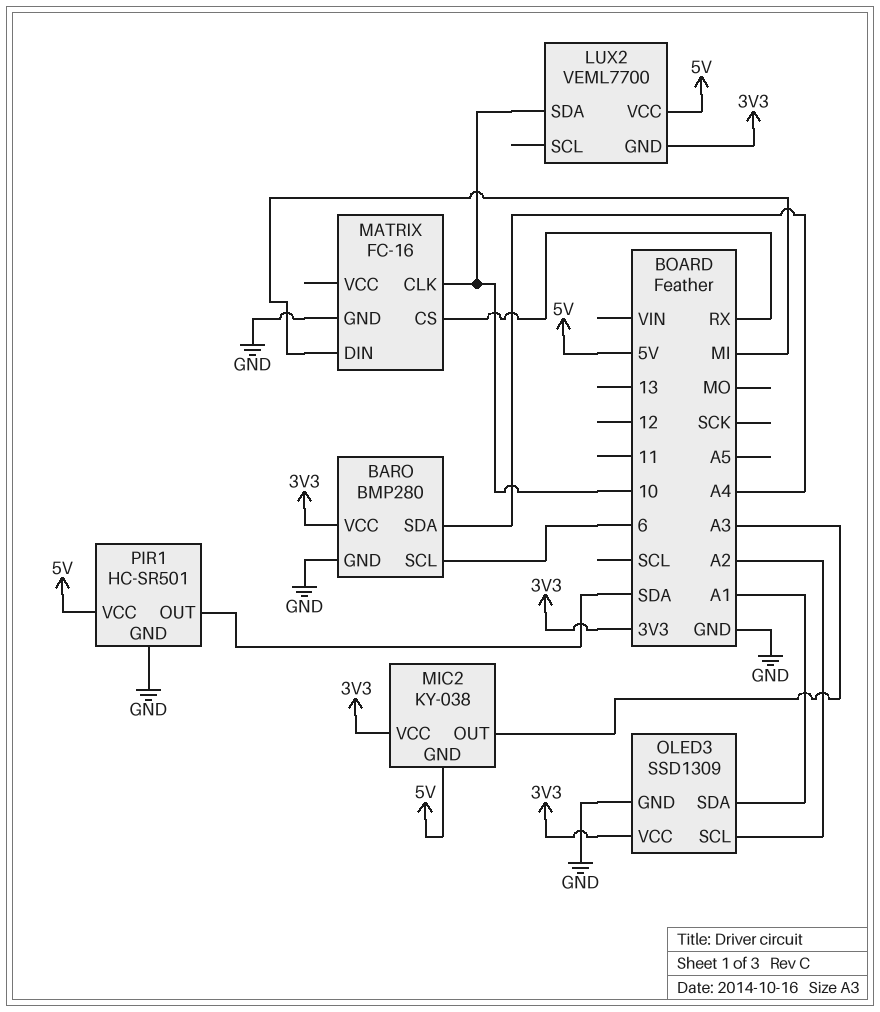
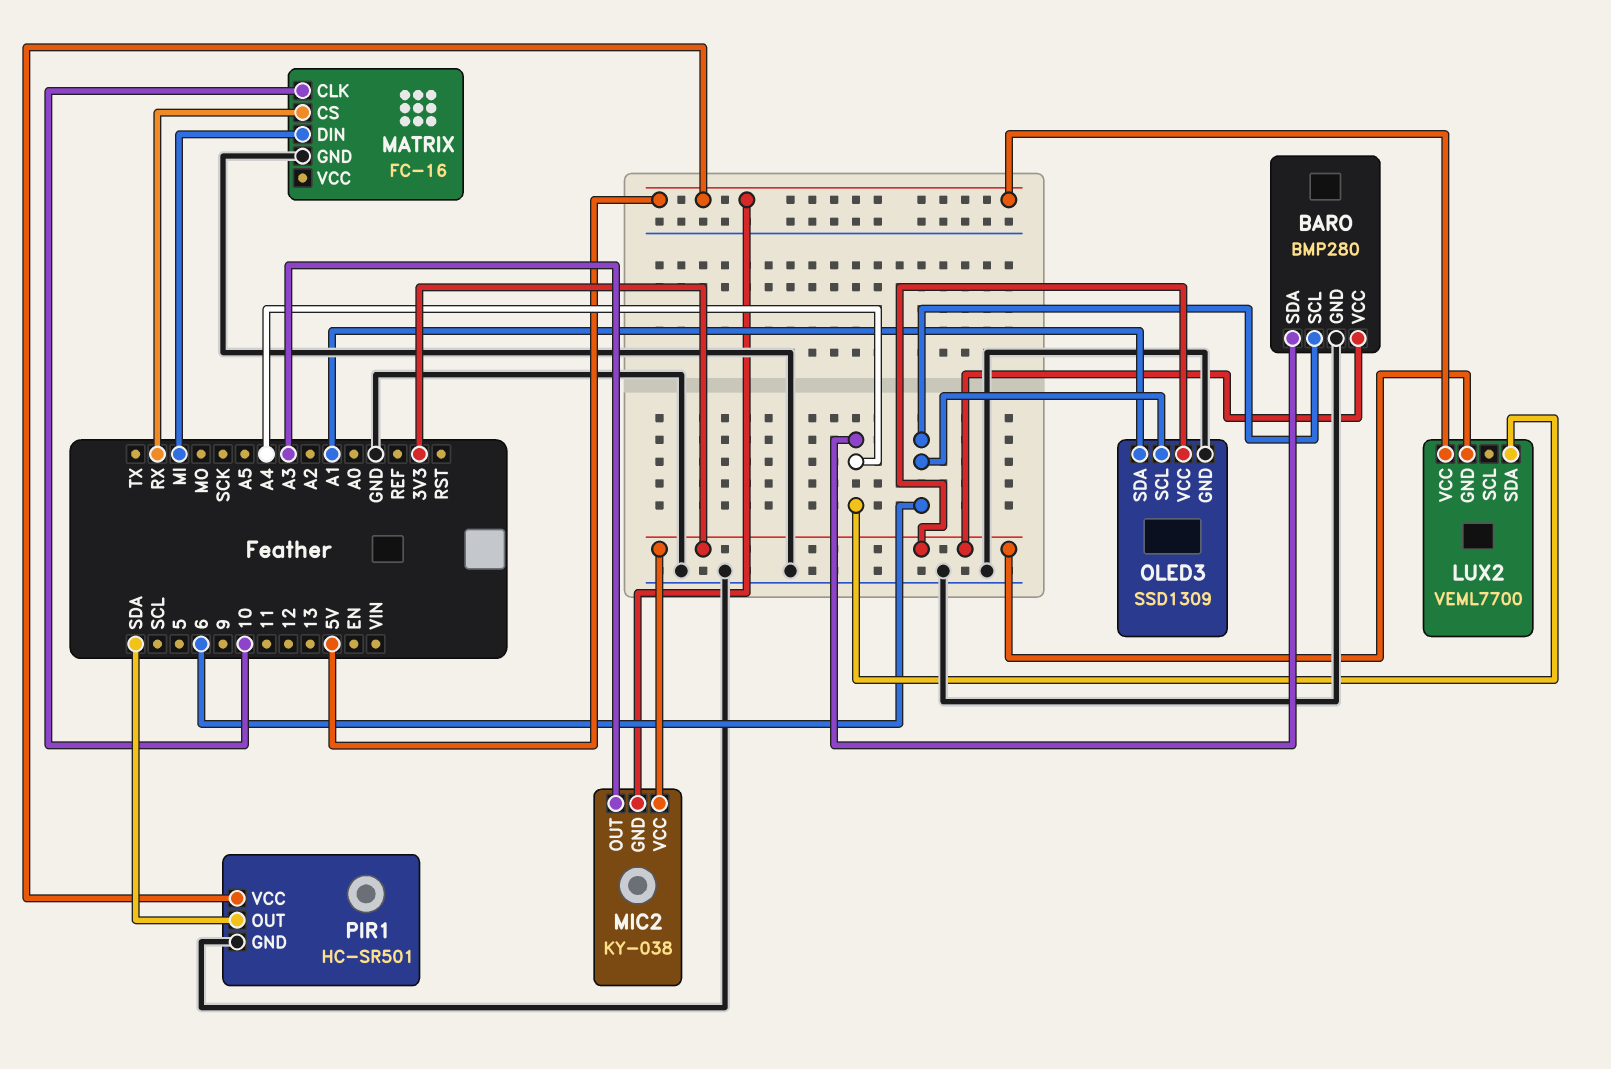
LUX2 pin SDA: 10 -> A4
OLED3 pin SCL: A2 -> 6

